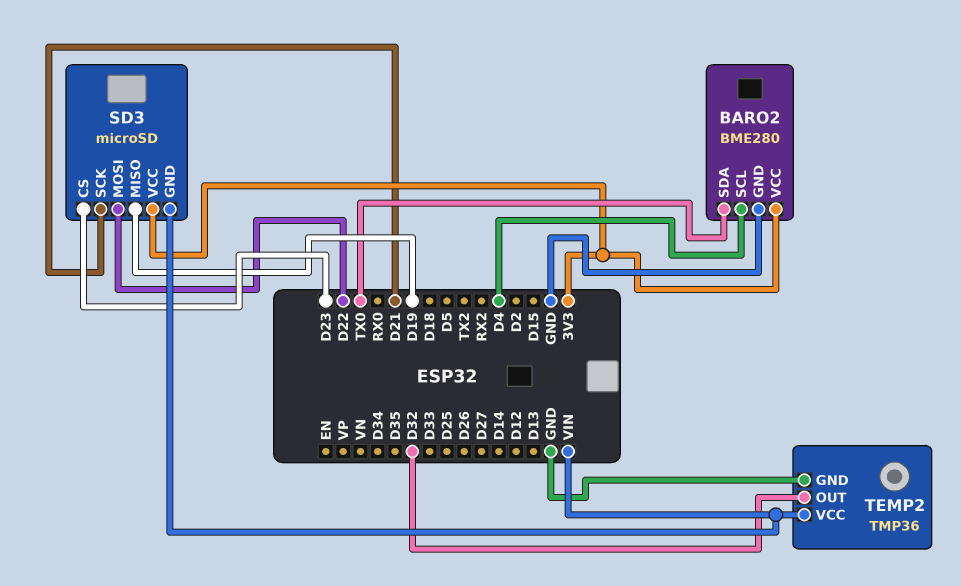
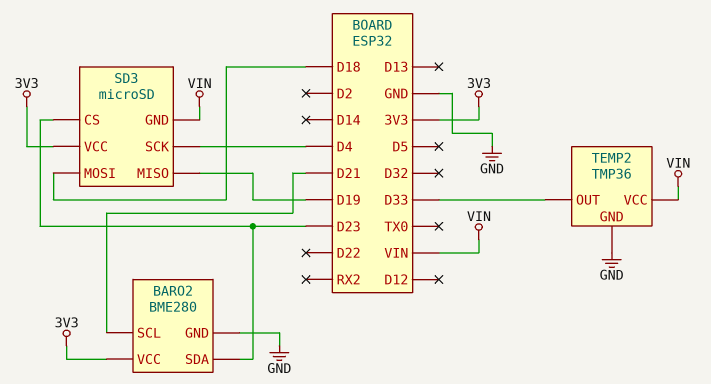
BARO2 pin SCL: D4 -> D21
BARO2 pin SDA: TX0 -> D23
SD3 pin MOSI: D22 -> D18
SD3 pin SCK: D21 -> D4
TEMP2 pin OUT: D32 -> D33

